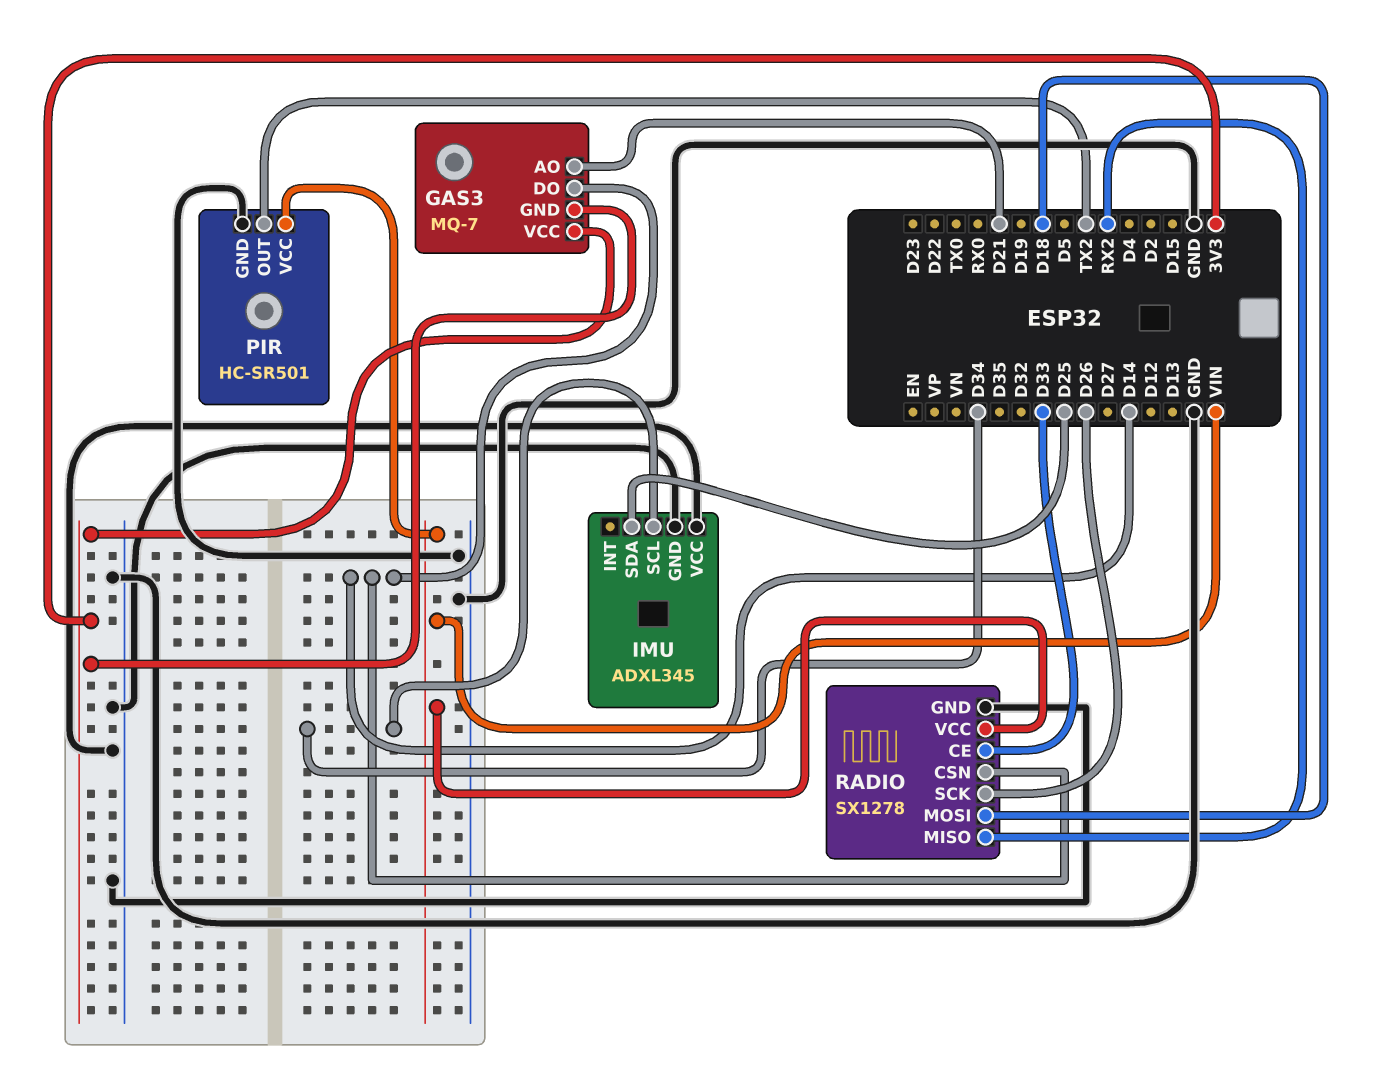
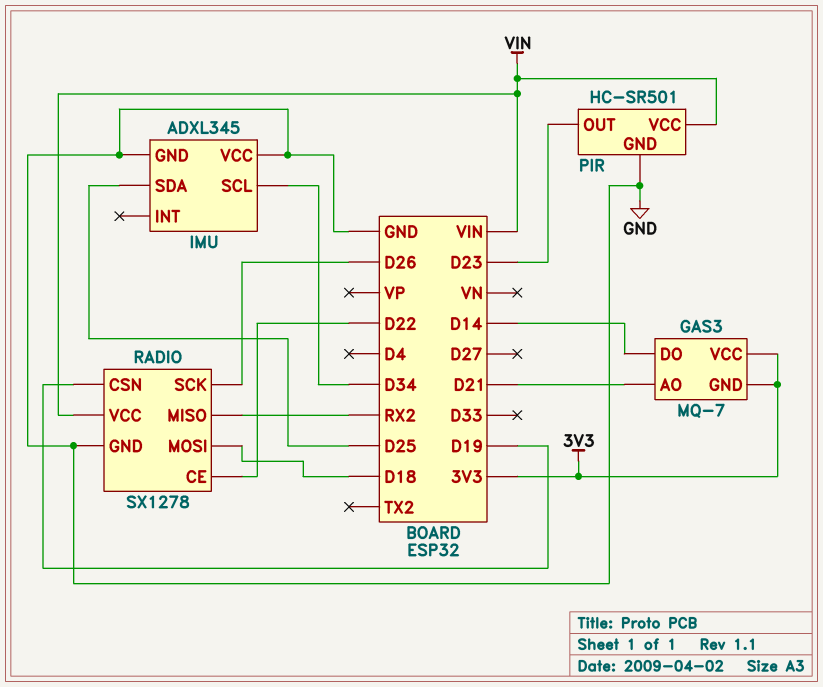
PIR pin OUT: TX2 -> D23
RADIO pin CE: D33 -> D22
RADIO pin CSN: D14 -> D19

